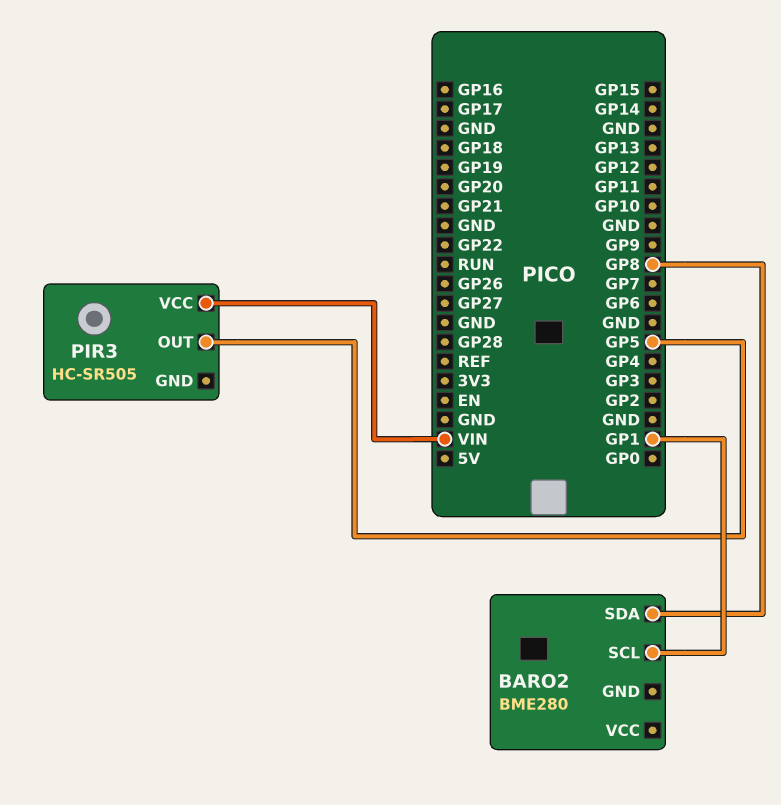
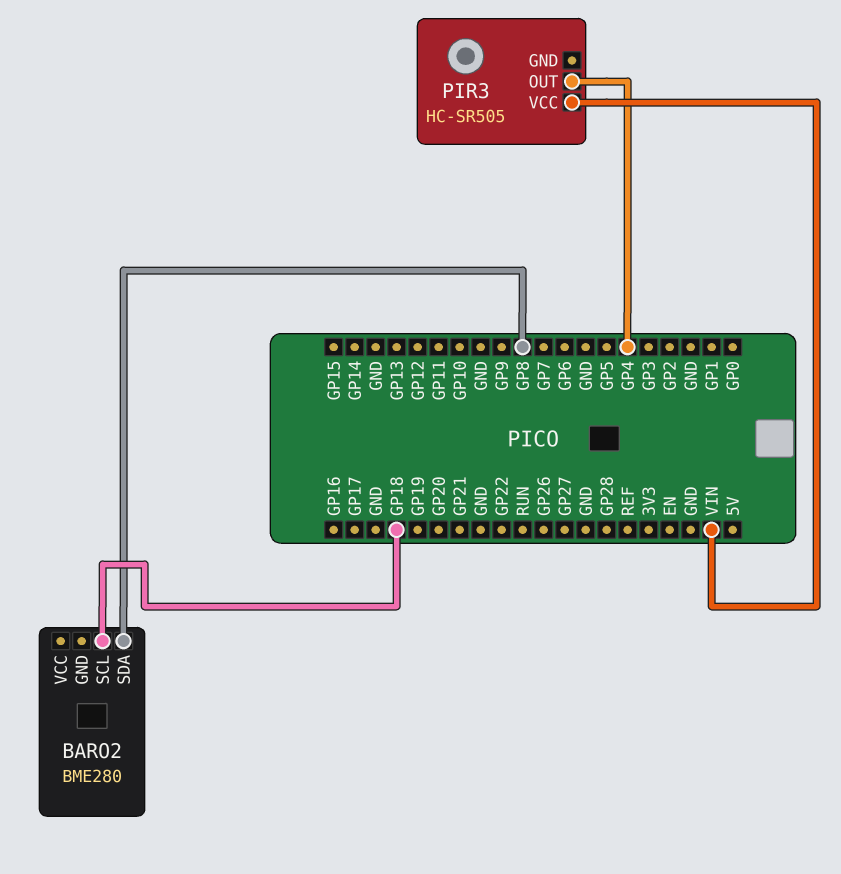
BARO2 pin SCL: GP1 -> GP18
PIR3 pin OUT: GP5 -> GP4

